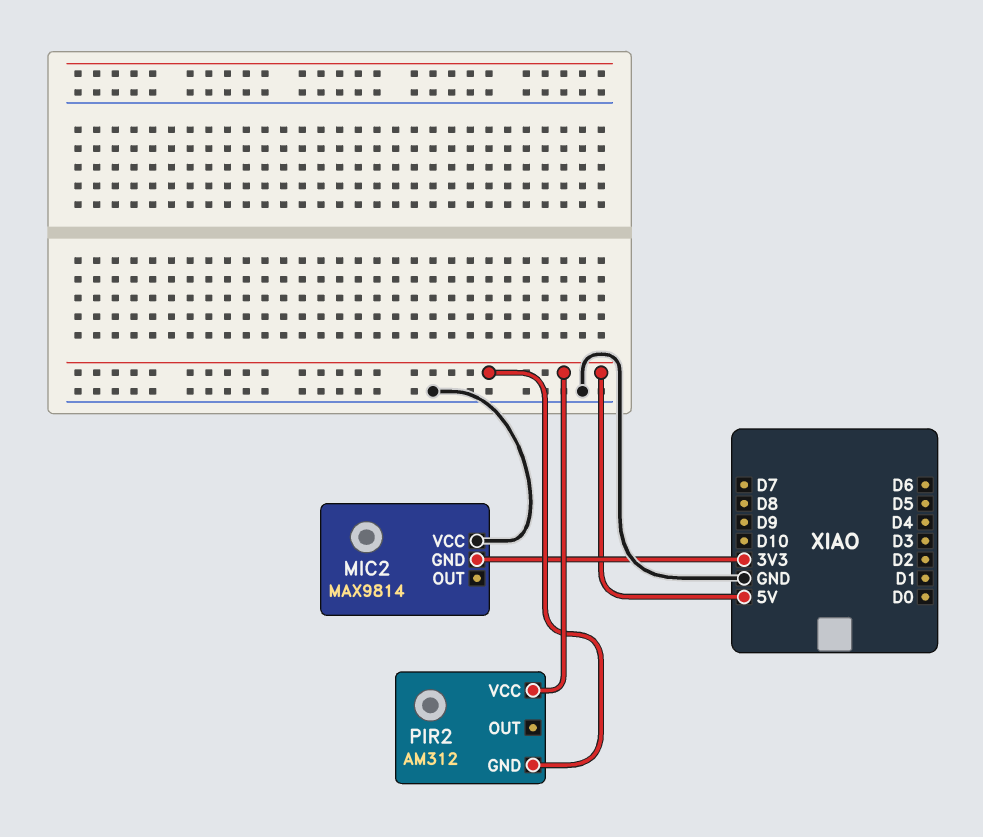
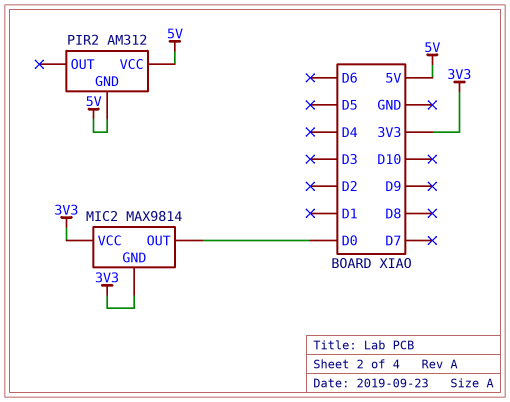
MIC2 pin OUT: none -> D0
MIC2 pin VCC: GND -> 3V3

